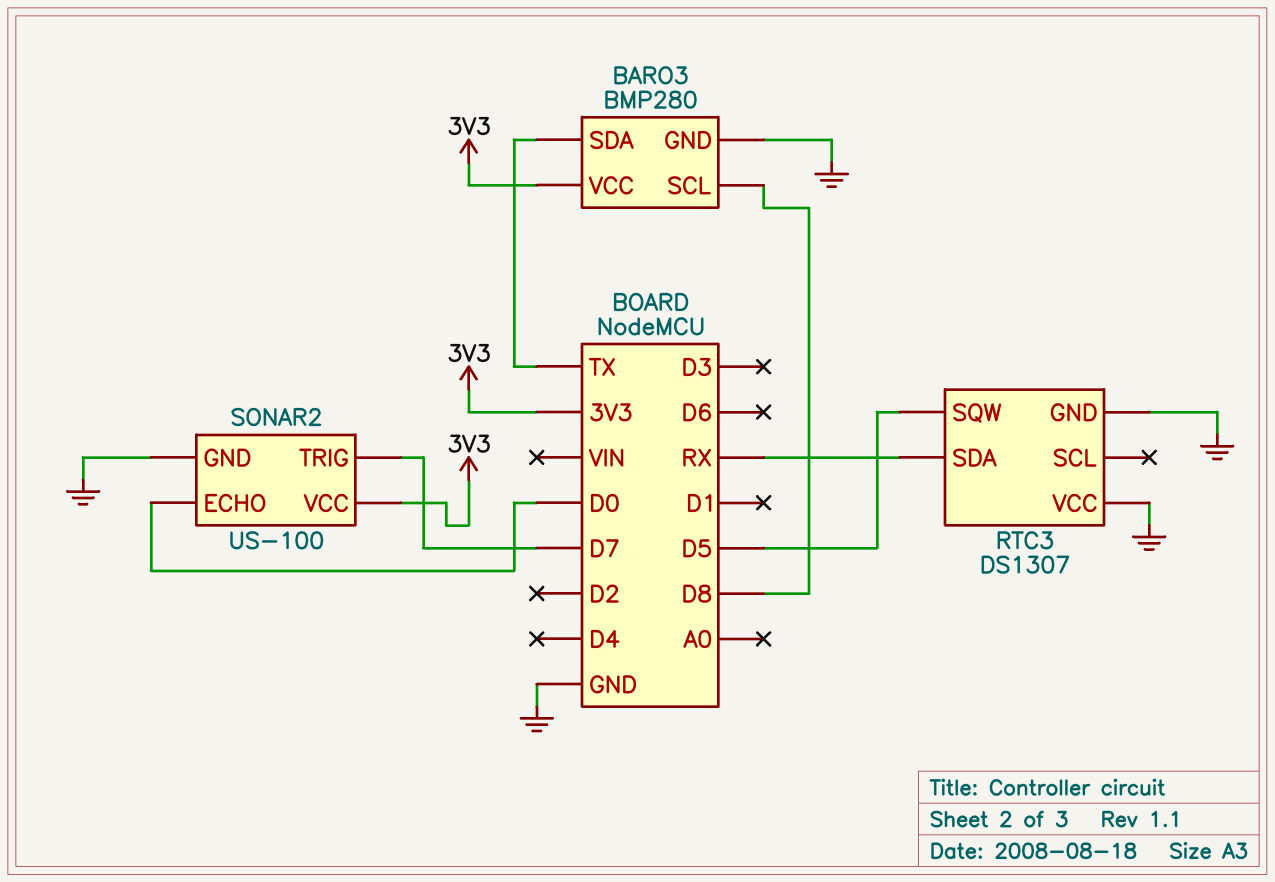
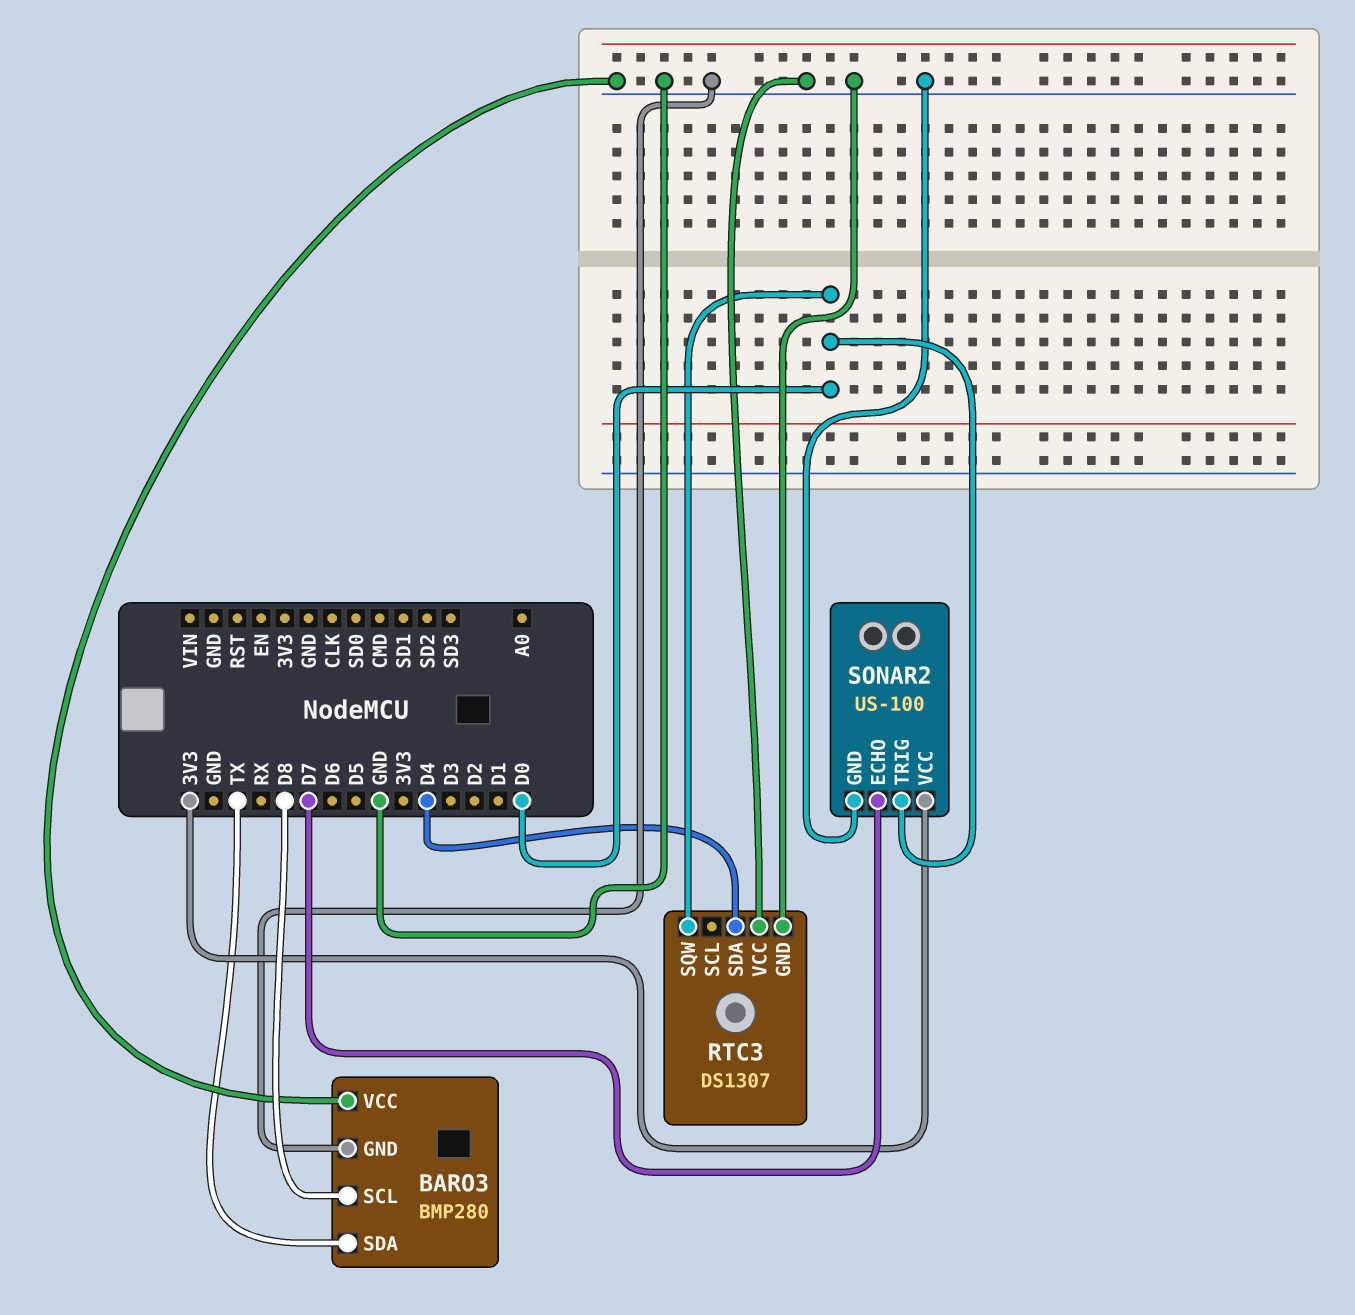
BARO3 pin VCC: 3V3 -> GND
RTC3 pin SDA: RX -> D4
RTC3 pin SQW: D5 -> D0
SONAR2 pin ECHO: D0 -> D7
SONAR2 pin TRIG: D7 -> D0

